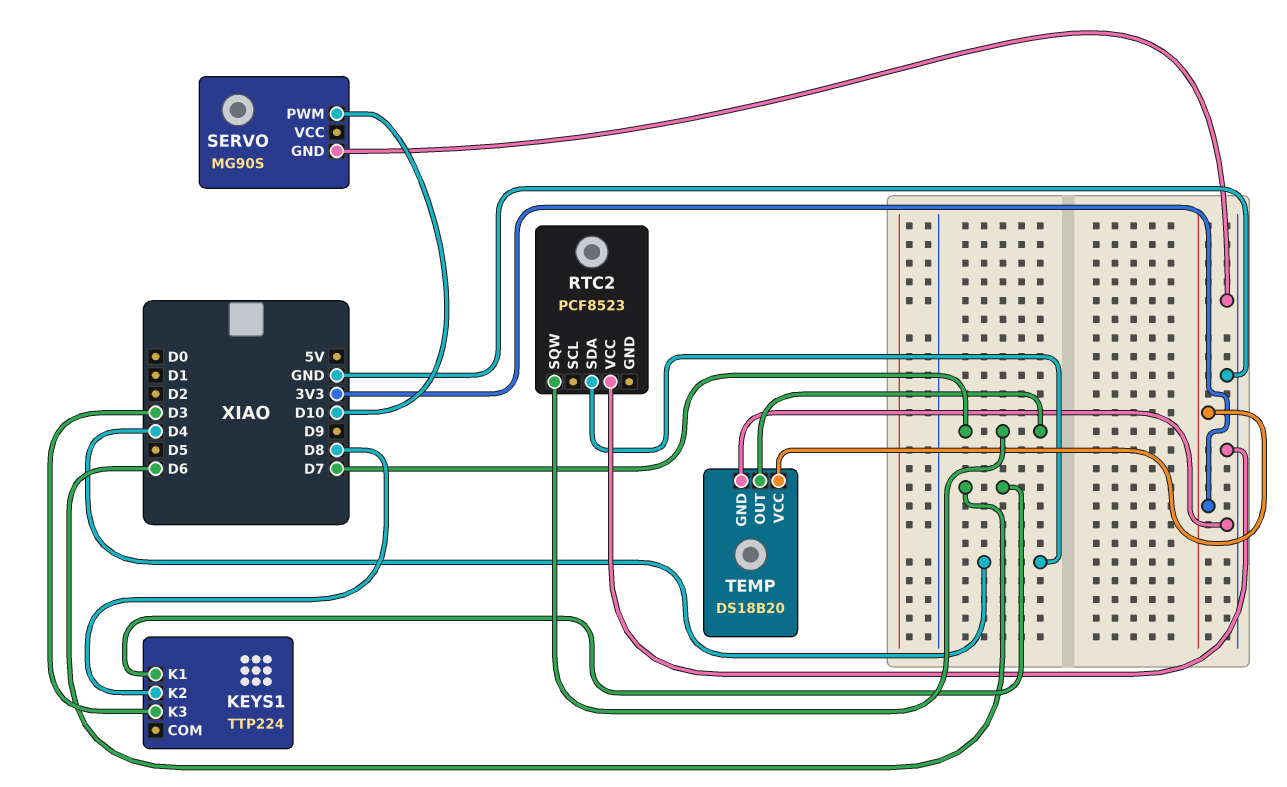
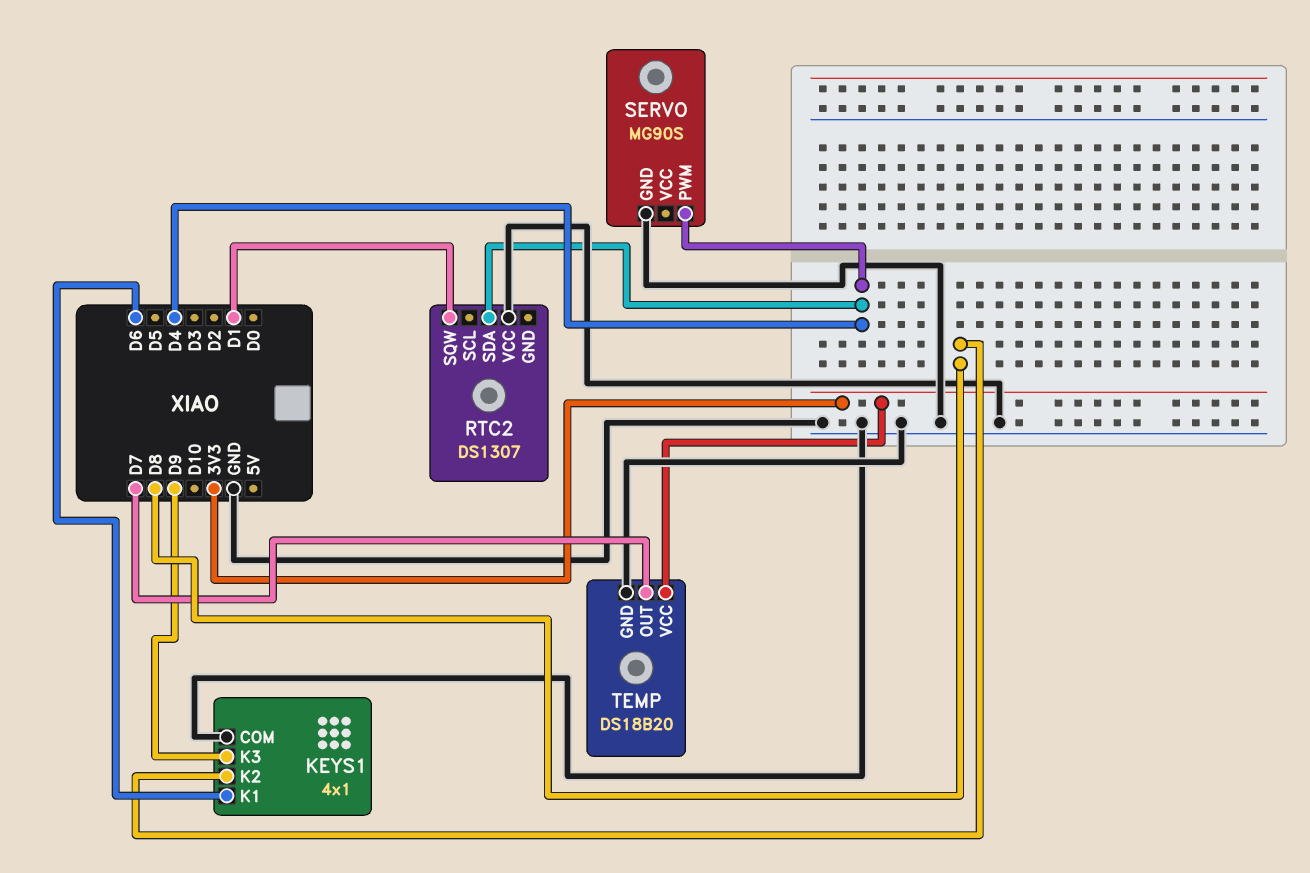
KEYS1: TTP224 -> 4x1
KEYS1 pin COM: none -> GND
KEYS1 pin K3: D3 -> D9
RTC2: PCF8523 -> DS1307
RTC2 pin SQW: D7 -> D1
SERVO pin PWM: D10 -> D4

